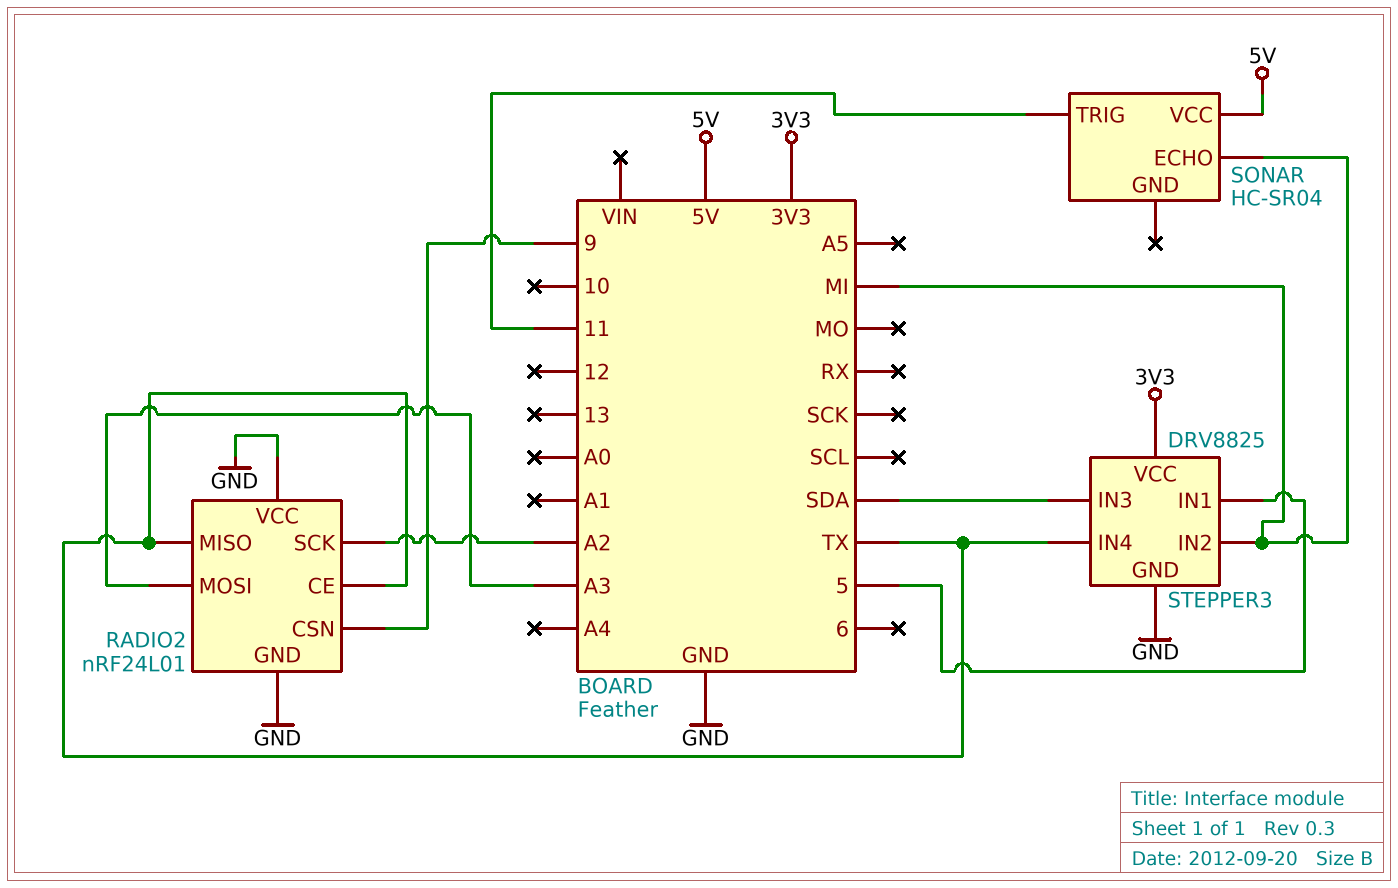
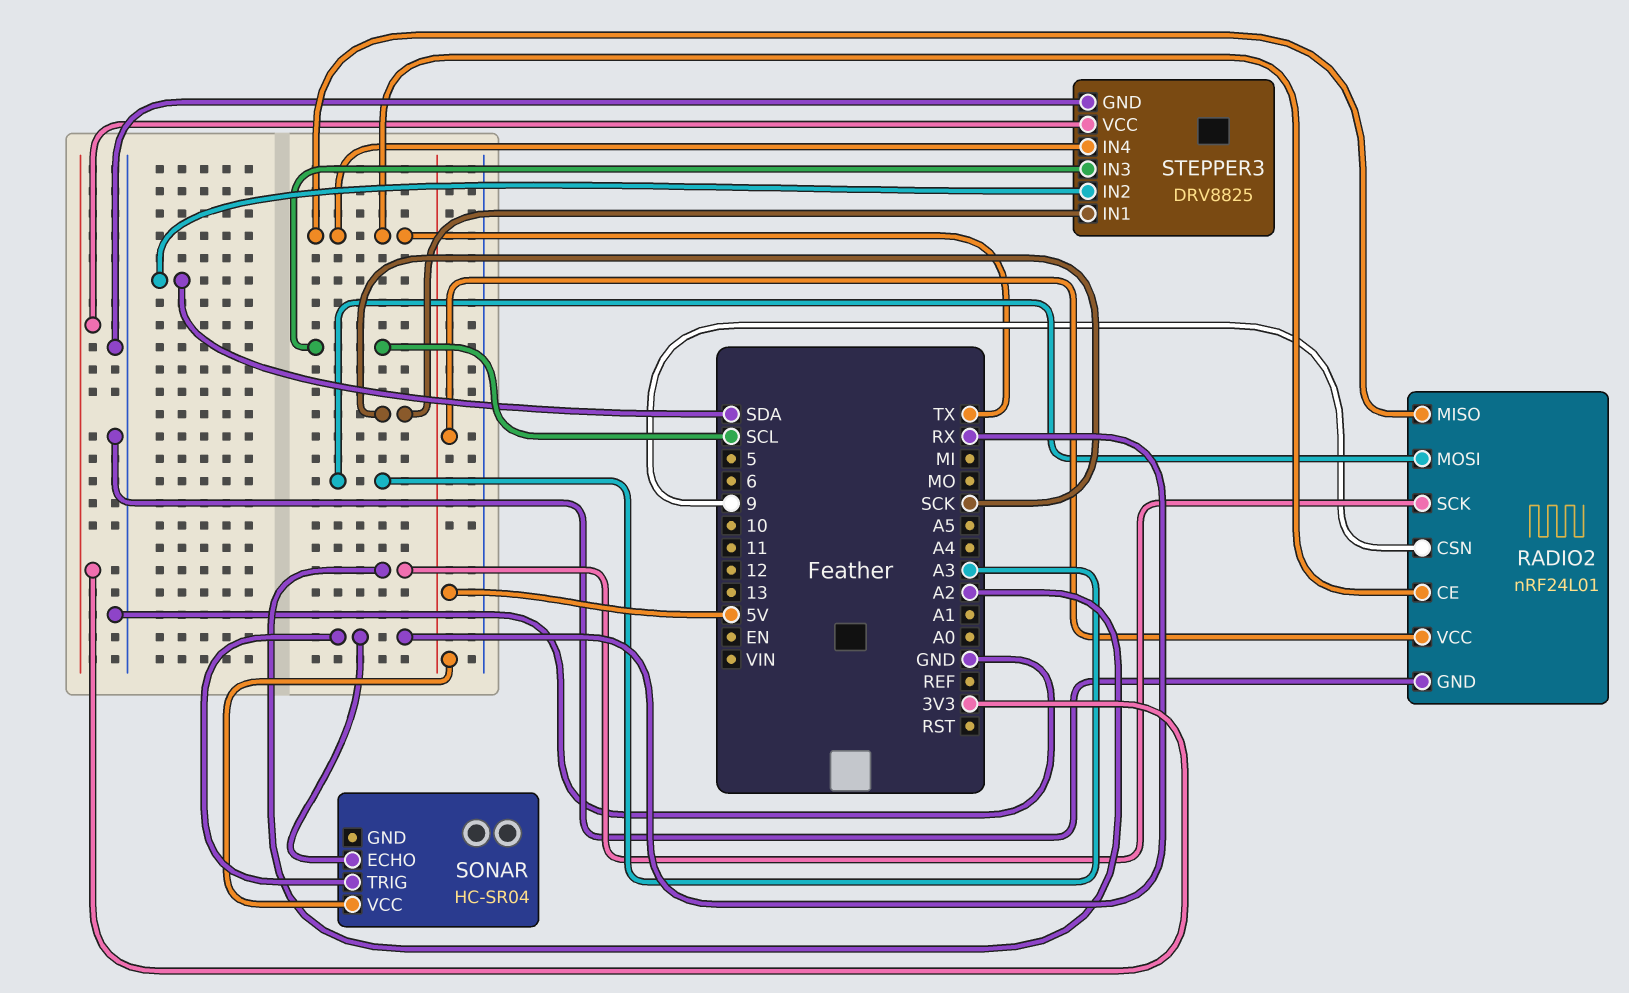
RADIO2 pin VCC: GND -> 5V
SONAR pin ECHO: MI -> RX
SONAR pin TRIG: 11 -> RX
STEPPER3 pin IN1: 5 -> SCK
STEPPER3 pin IN2: MI -> SDA
STEPPER3 pin IN3: SDA -> SCL

